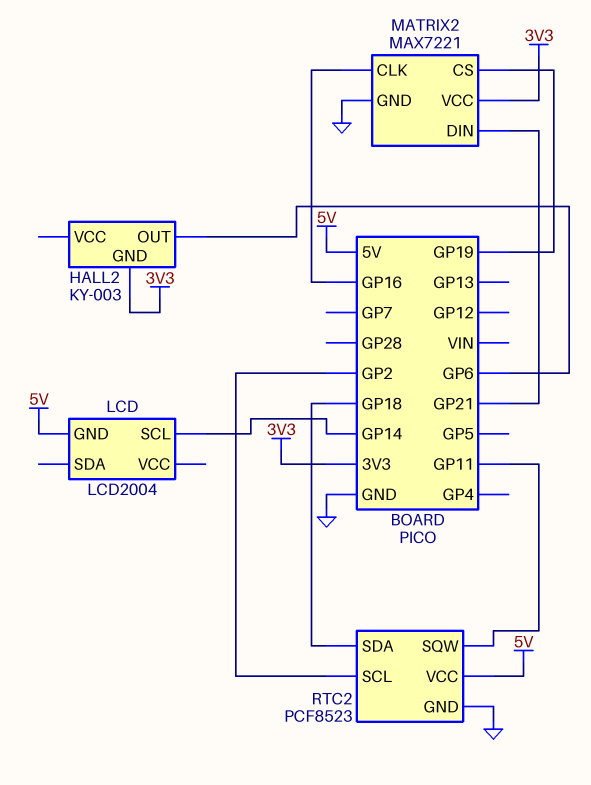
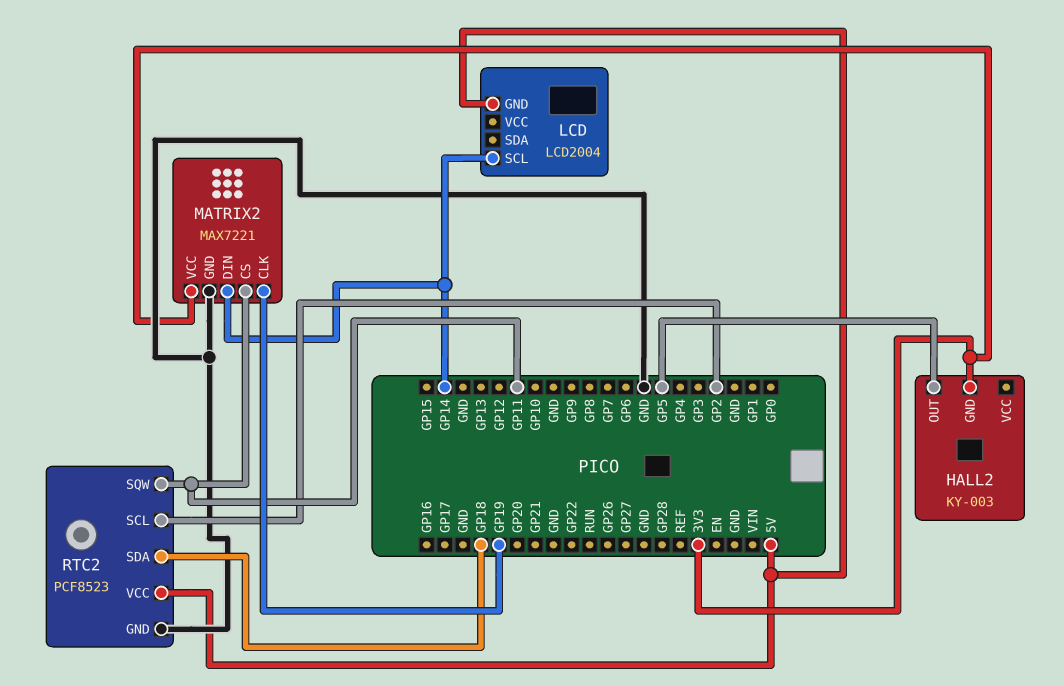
HALL2 pin OUT: GP6 -> GP5
MATRIX2 pin CLK: GP16 -> GP19
MATRIX2 pin CS: GP19 -> GP11
MATRIX2 pin DIN: GP21 -> GP14

